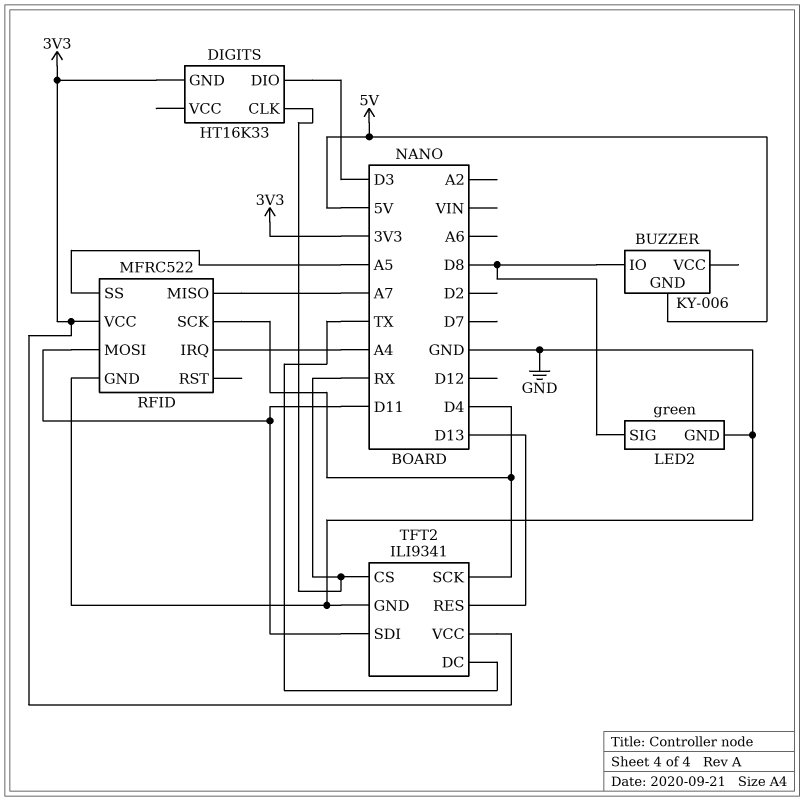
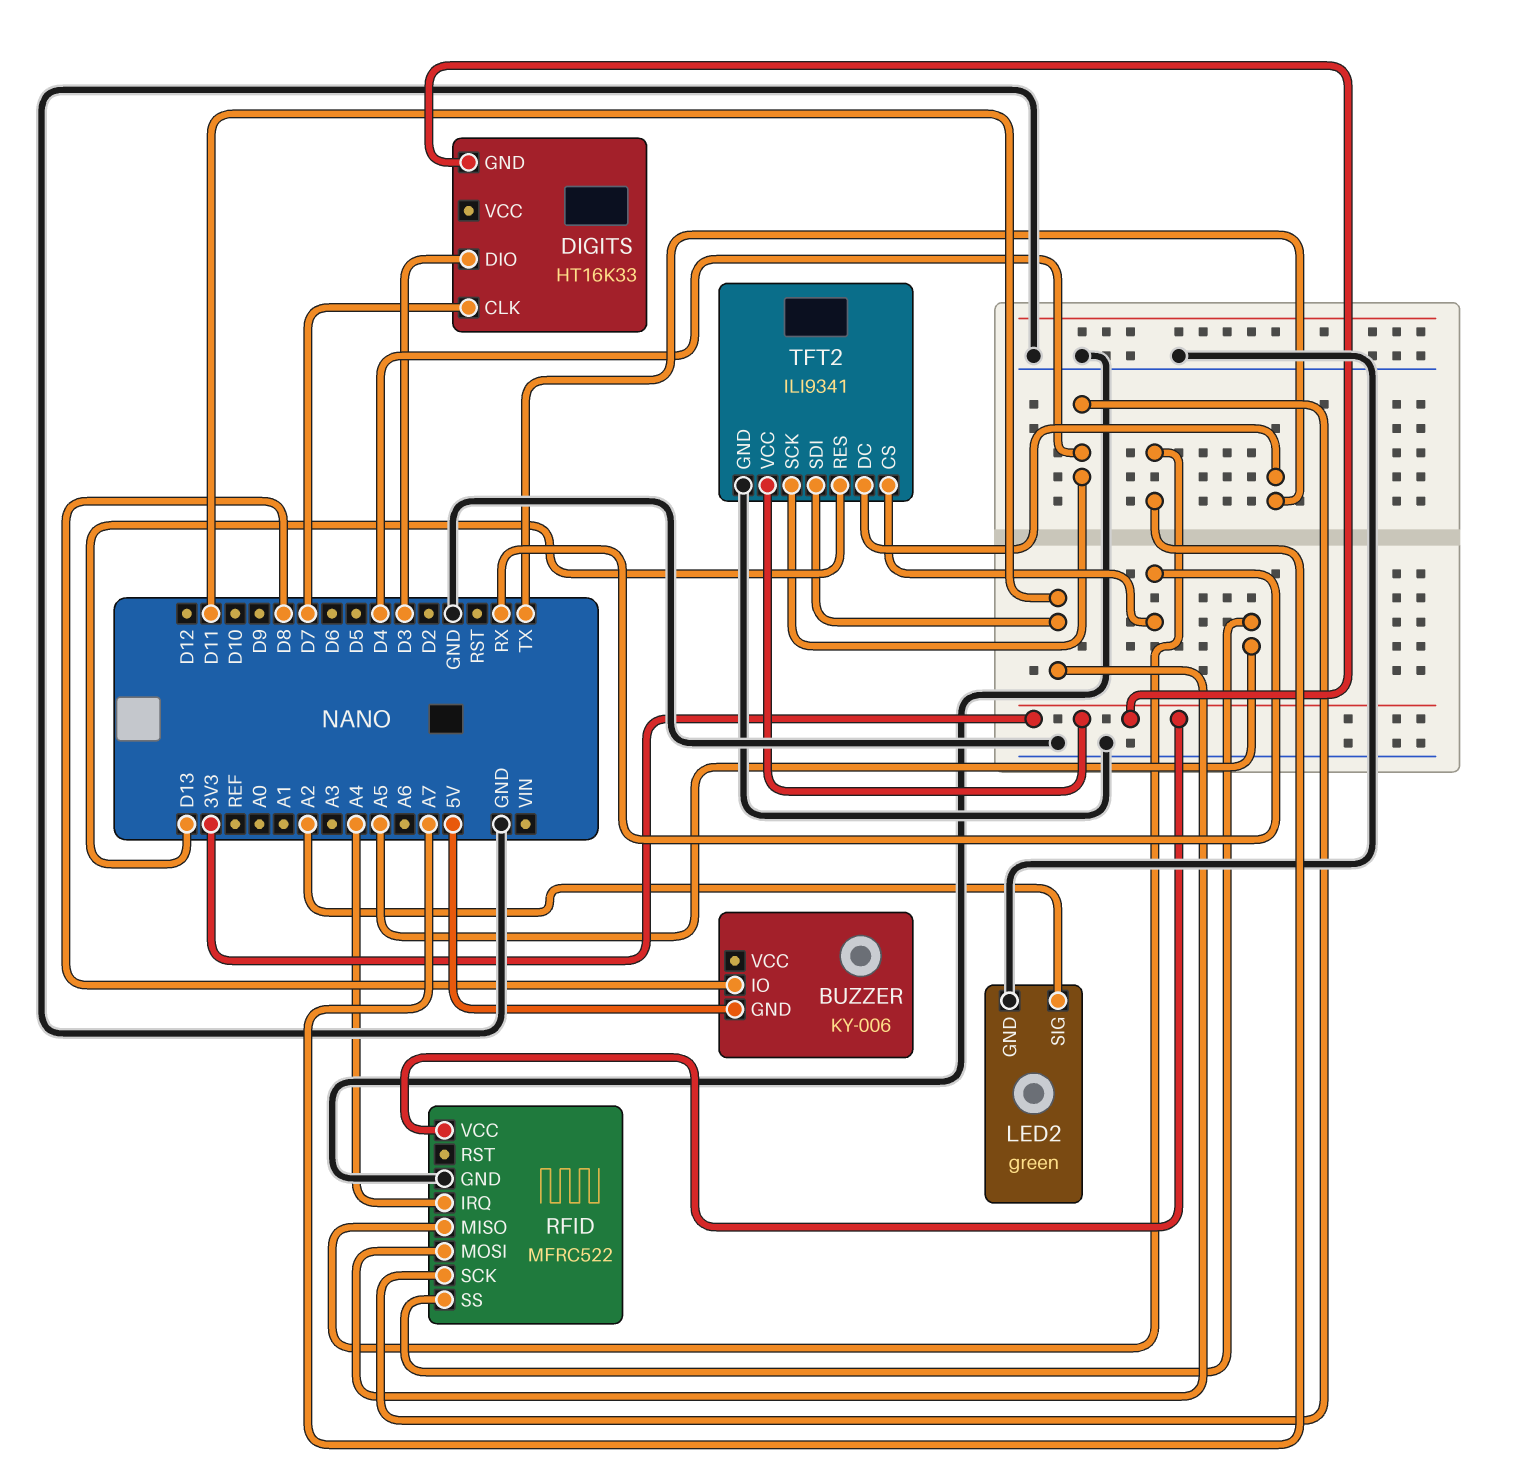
DIGITS pin CLK: RX -> D7
LED2 pin SIG: D8 -> A2

